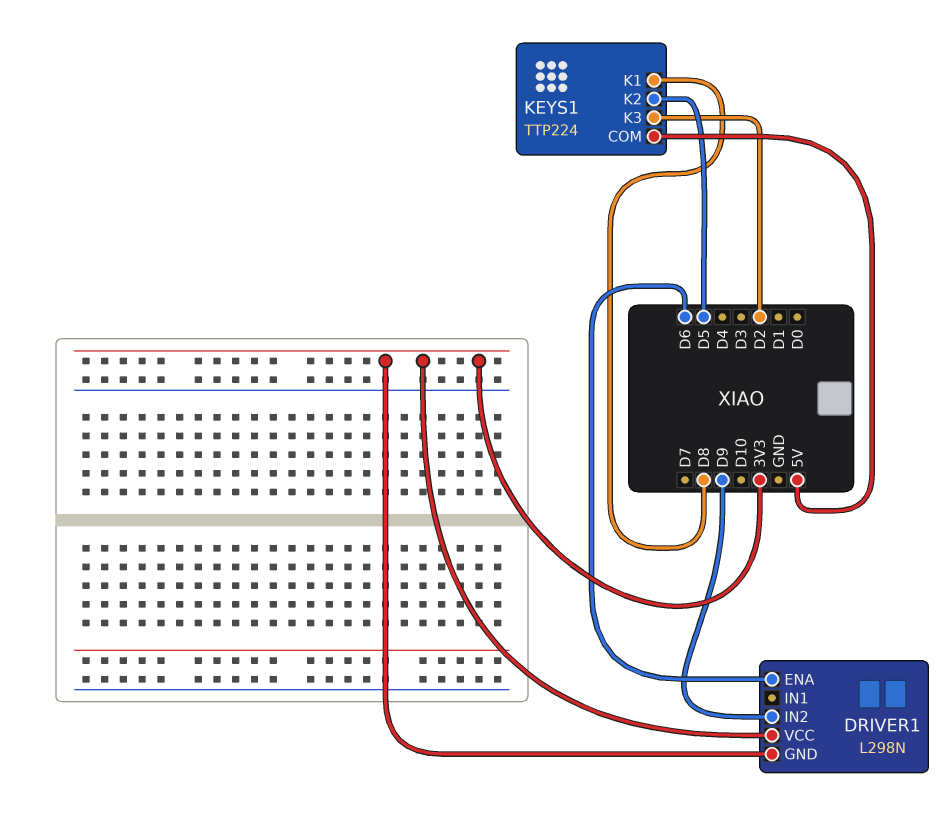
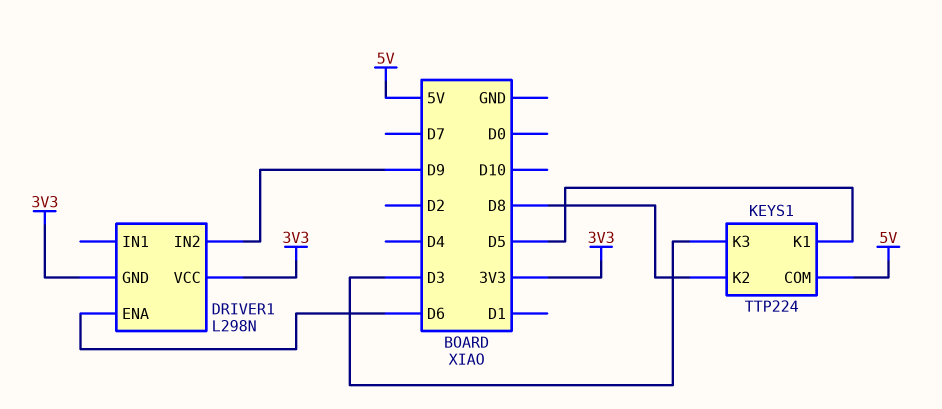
KEYS1 pin K1: D8 -> D5
KEYS1 pin K2: D5 -> D8
KEYS1 pin K3: D2 -> D3

